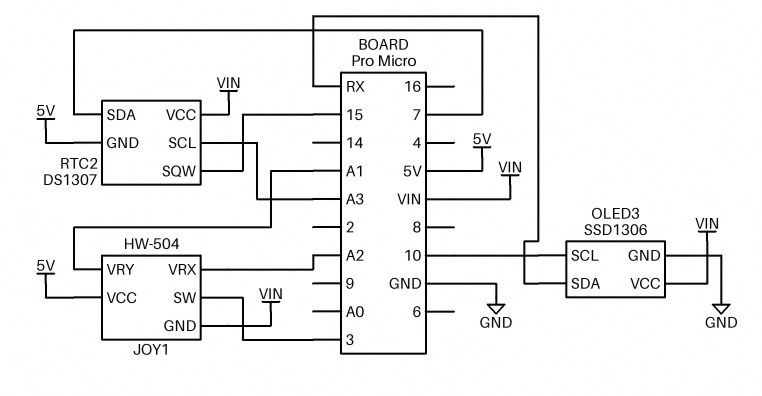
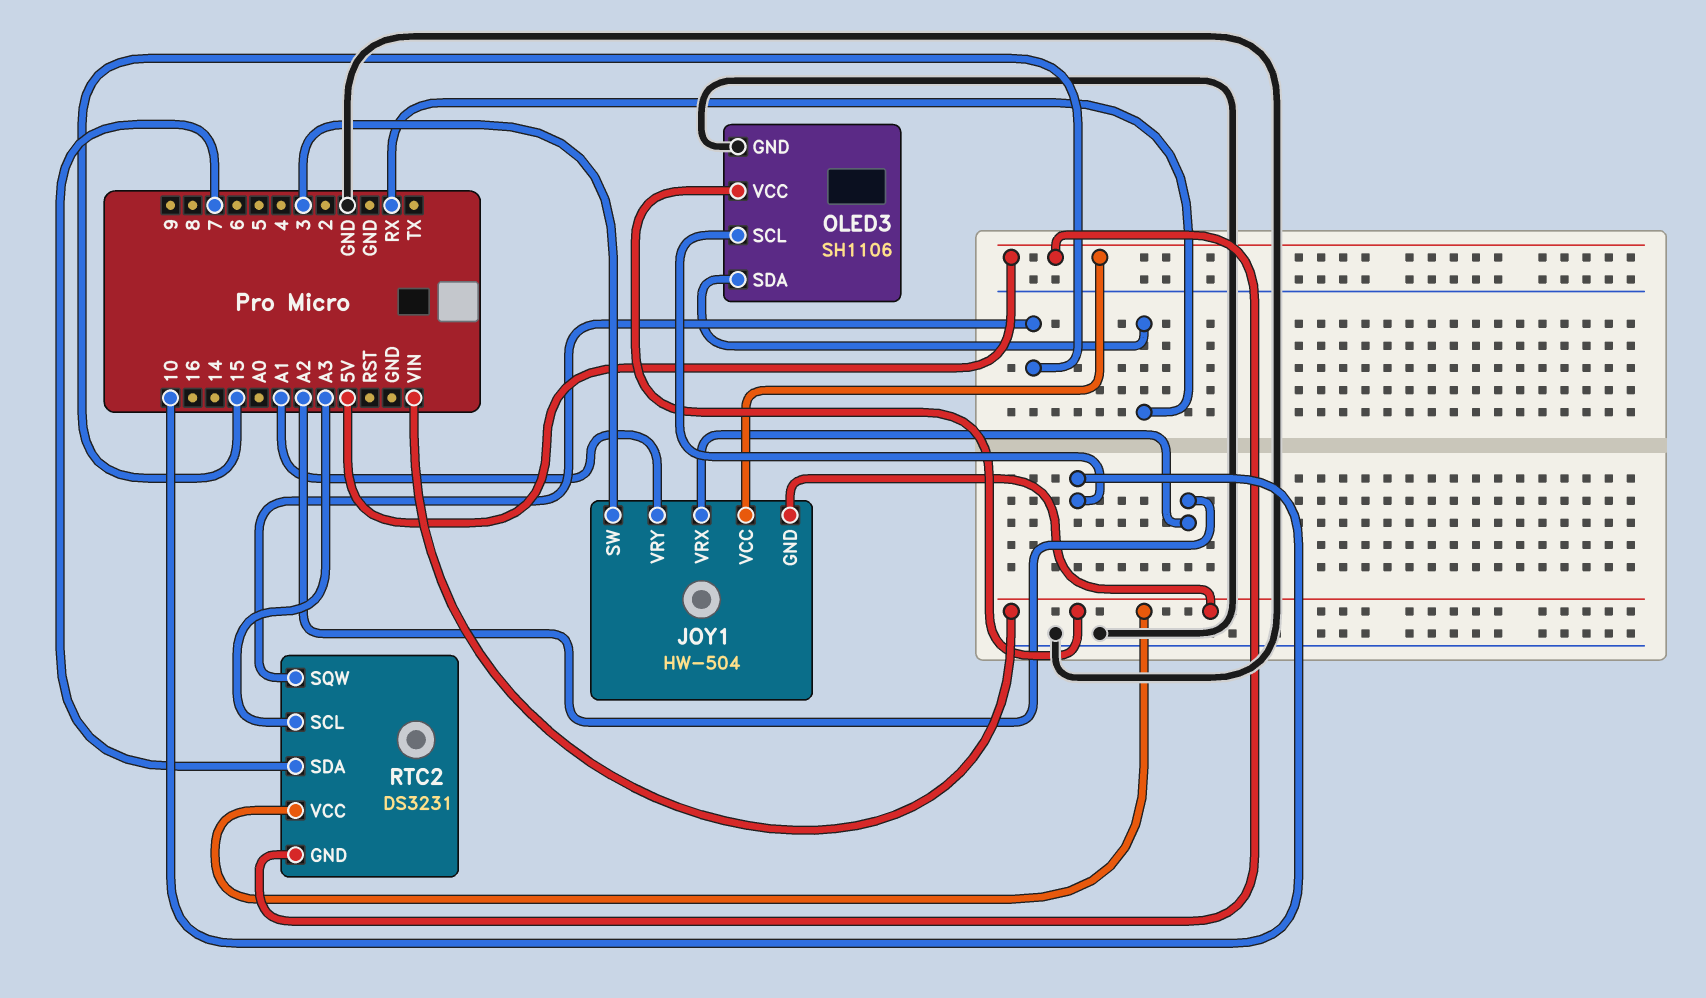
OLED3: SSD1306 -> SH1106
RTC2: DS1307 -> DS3231

